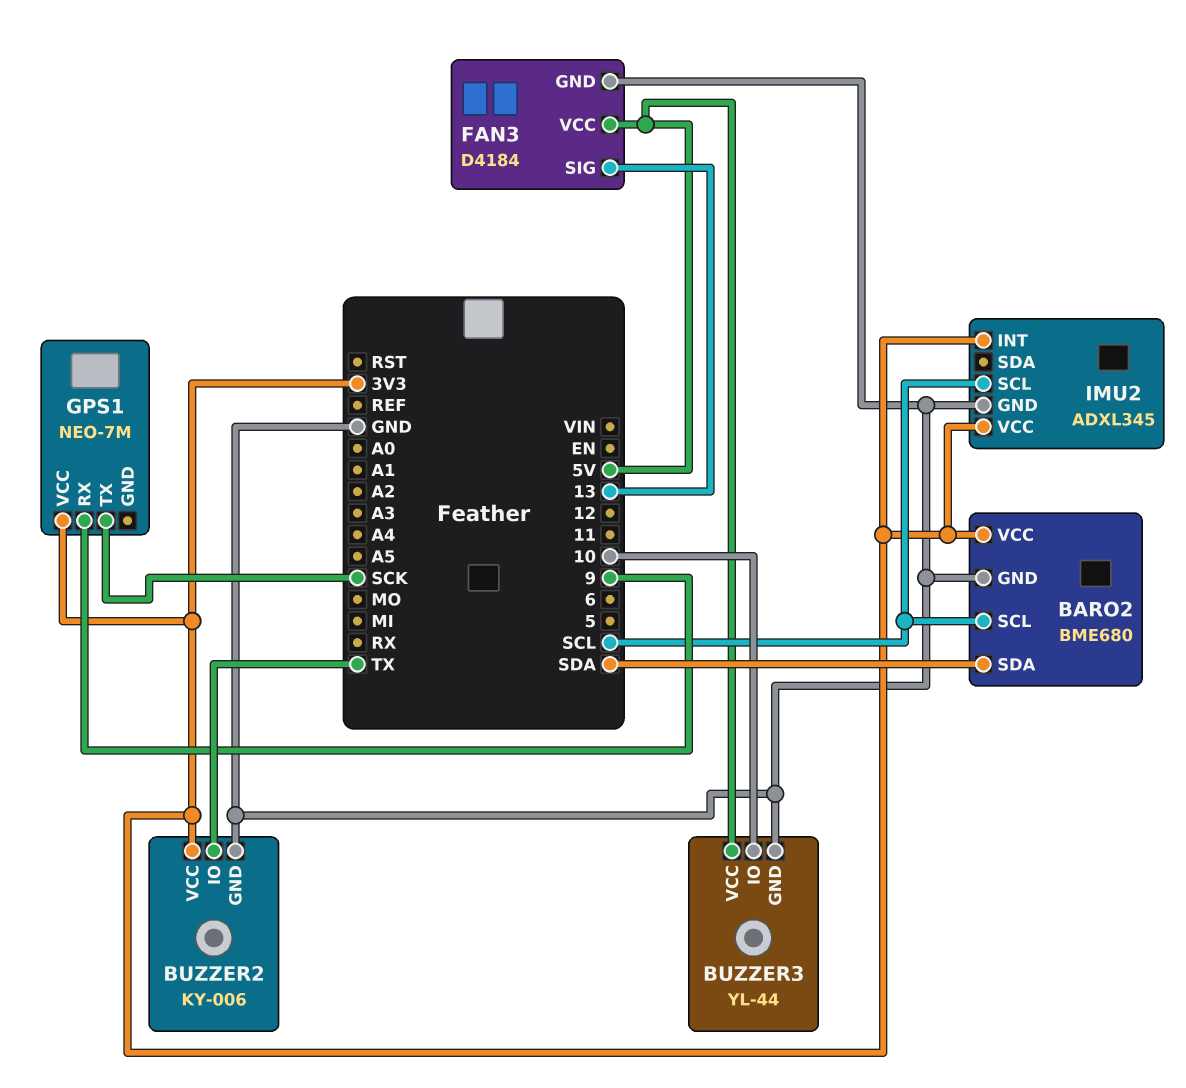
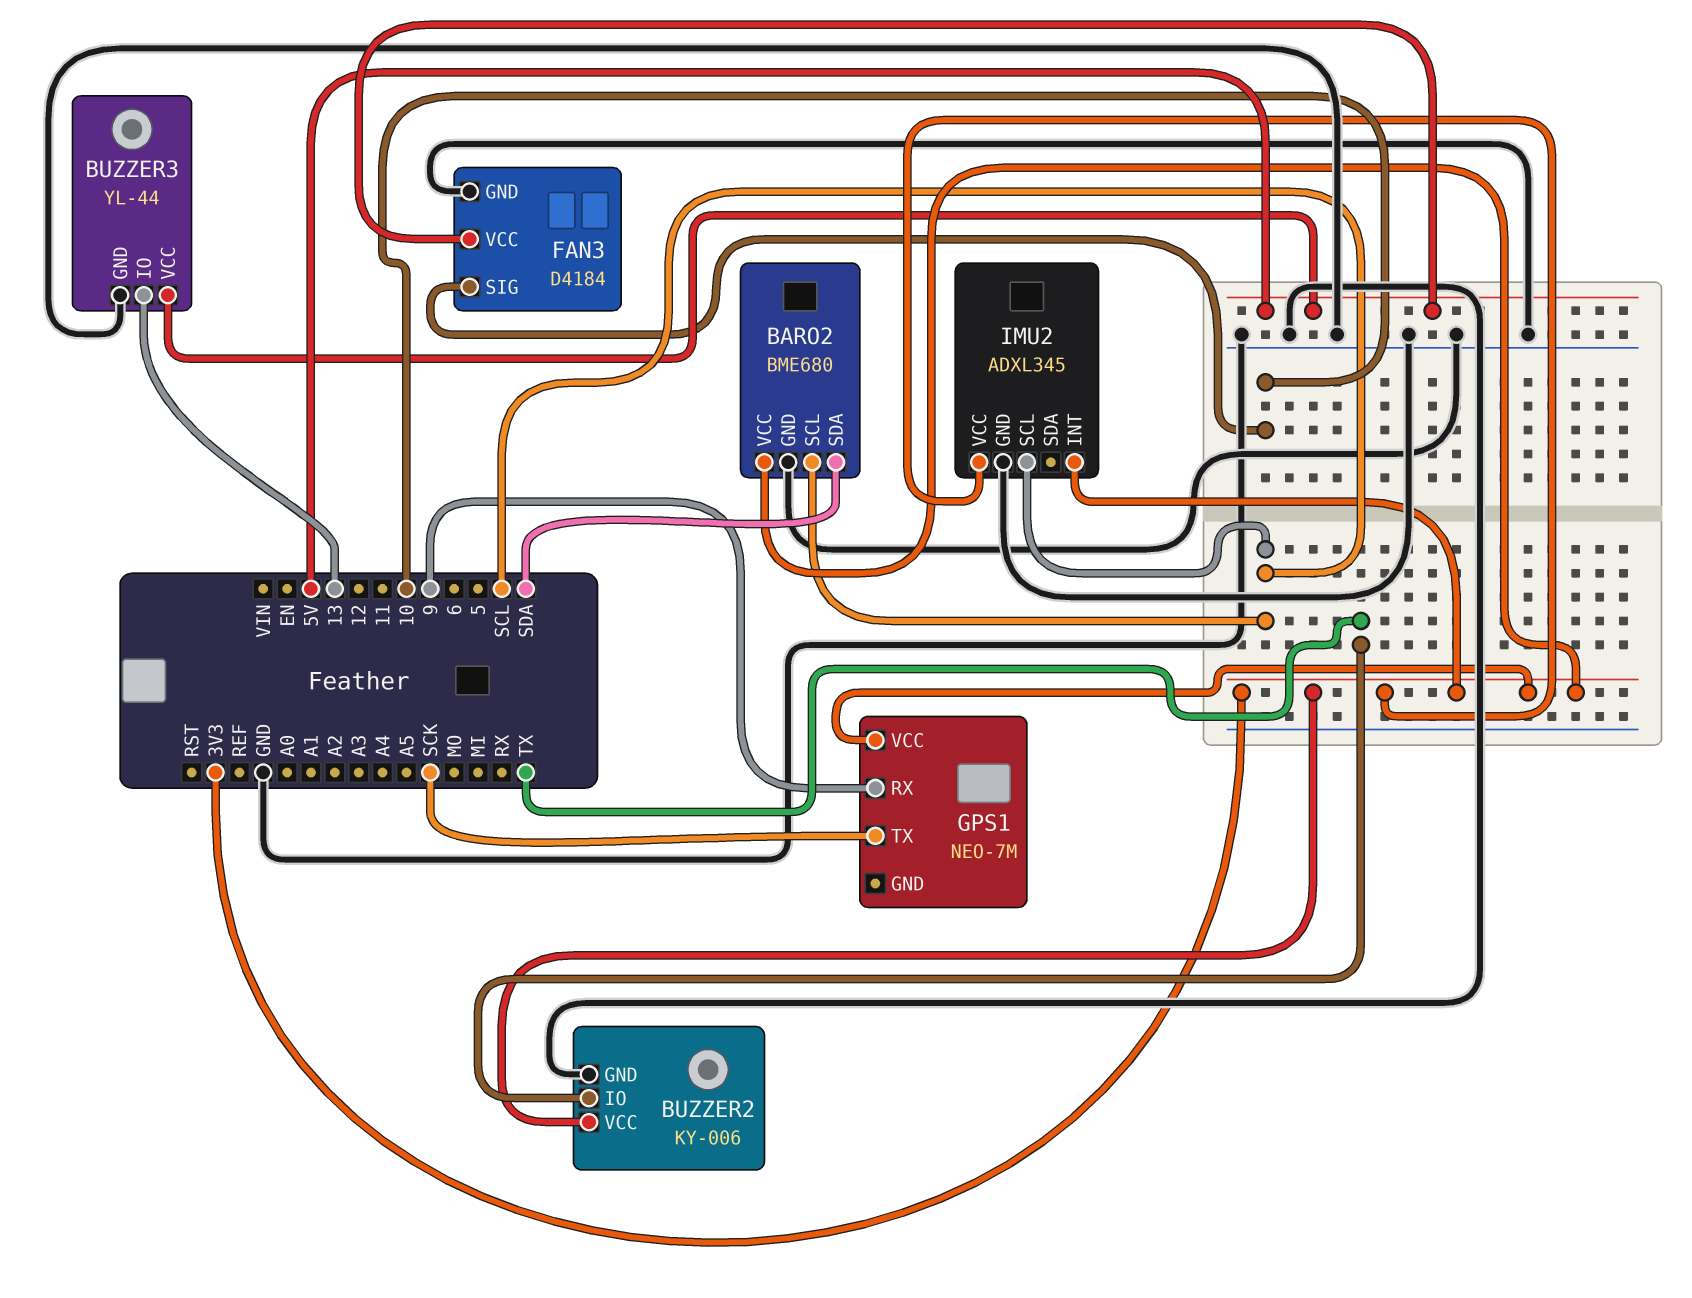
BUZZER3 pin IO: 10 -> 13
FAN3 pin SIG: 13 -> 10

